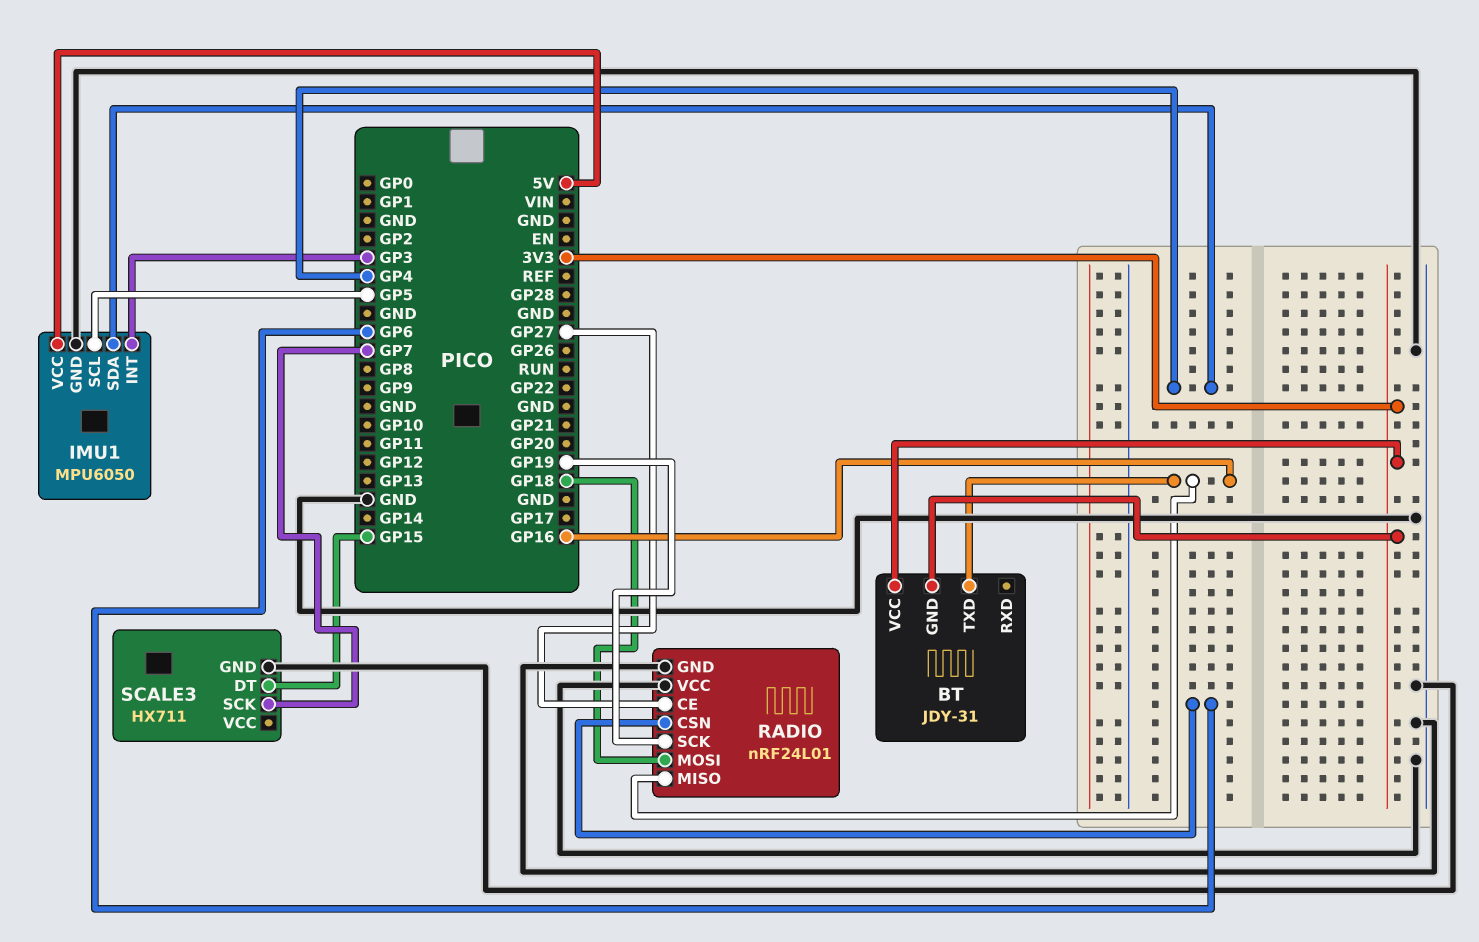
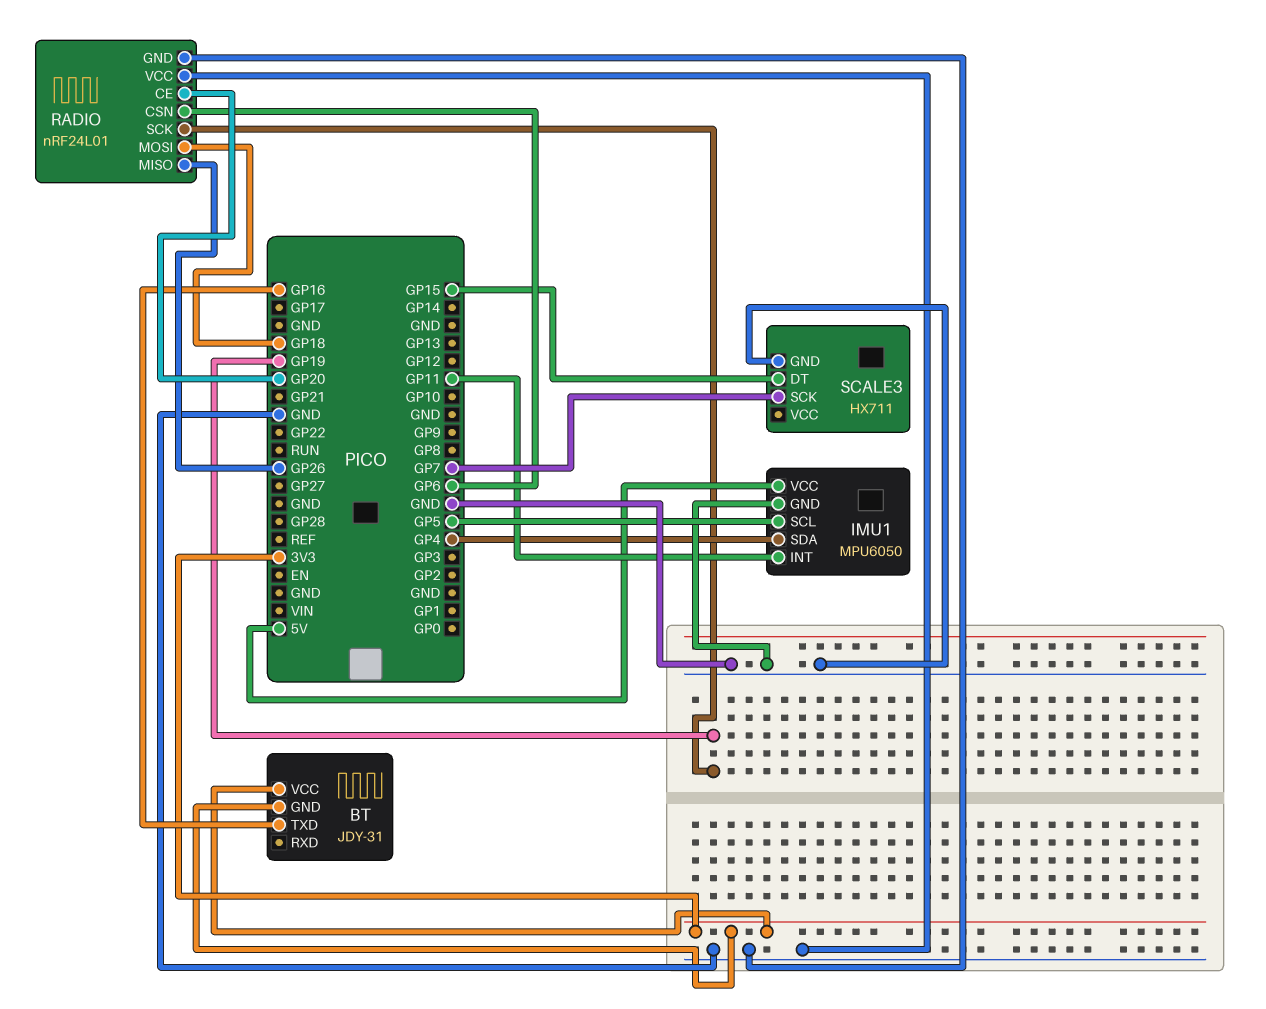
IMU1 pin INT: GP3 -> GP11
RADIO pin CE: GP27 -> GP20
RADIO pin MISO: GP16 -> GP26

